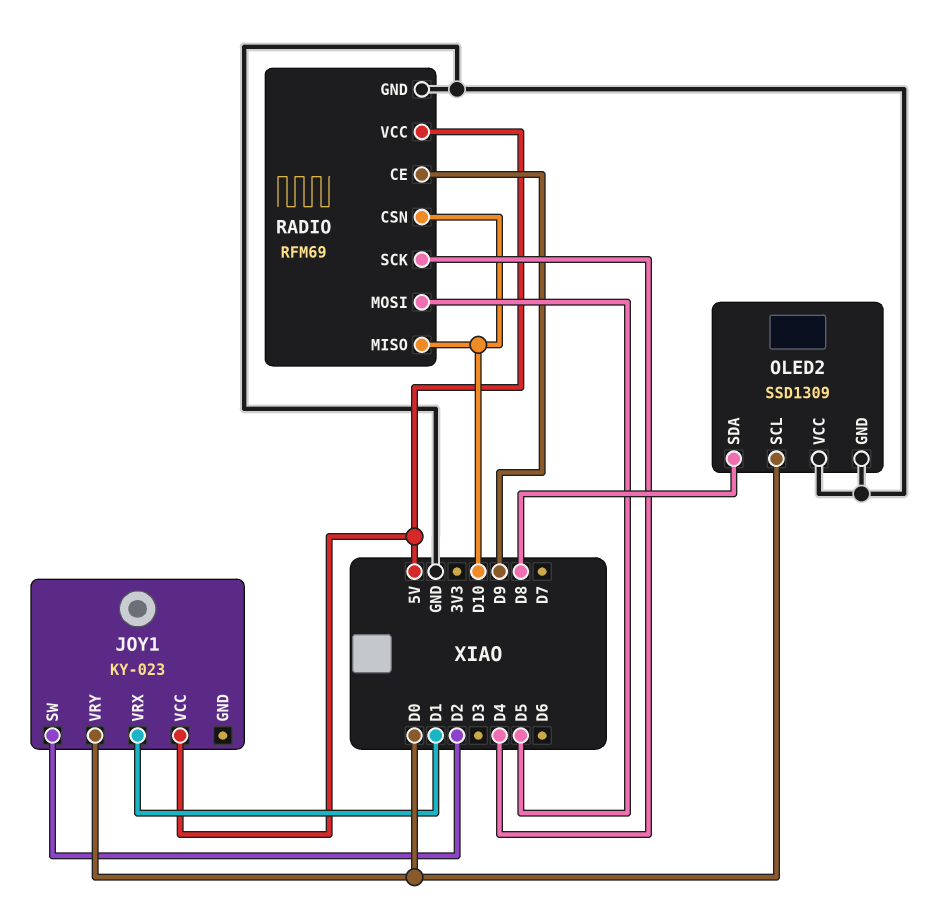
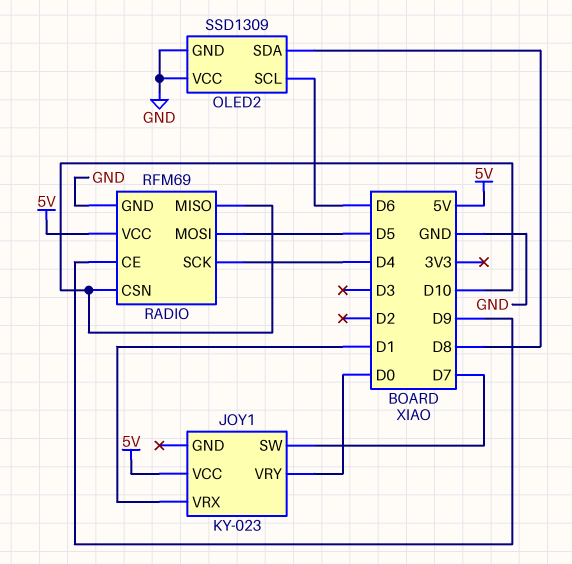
JOY1 pin SW: D2 -> D7
OLED2 pin SCL: D0 -> D6

